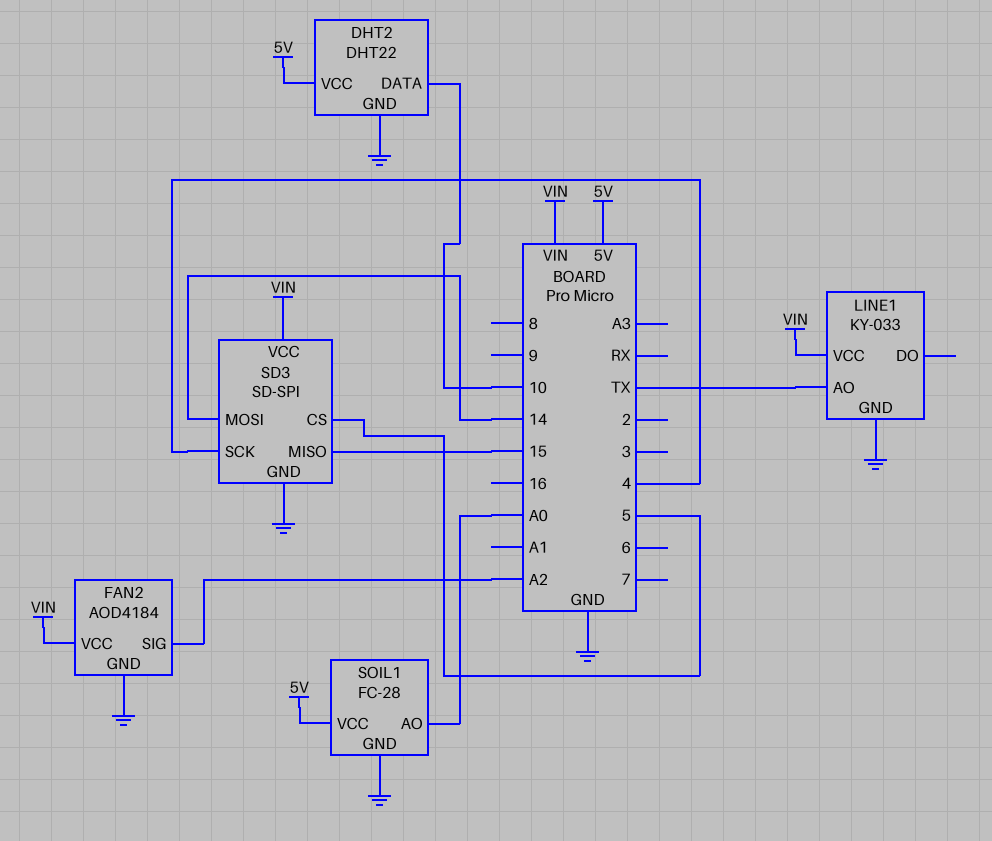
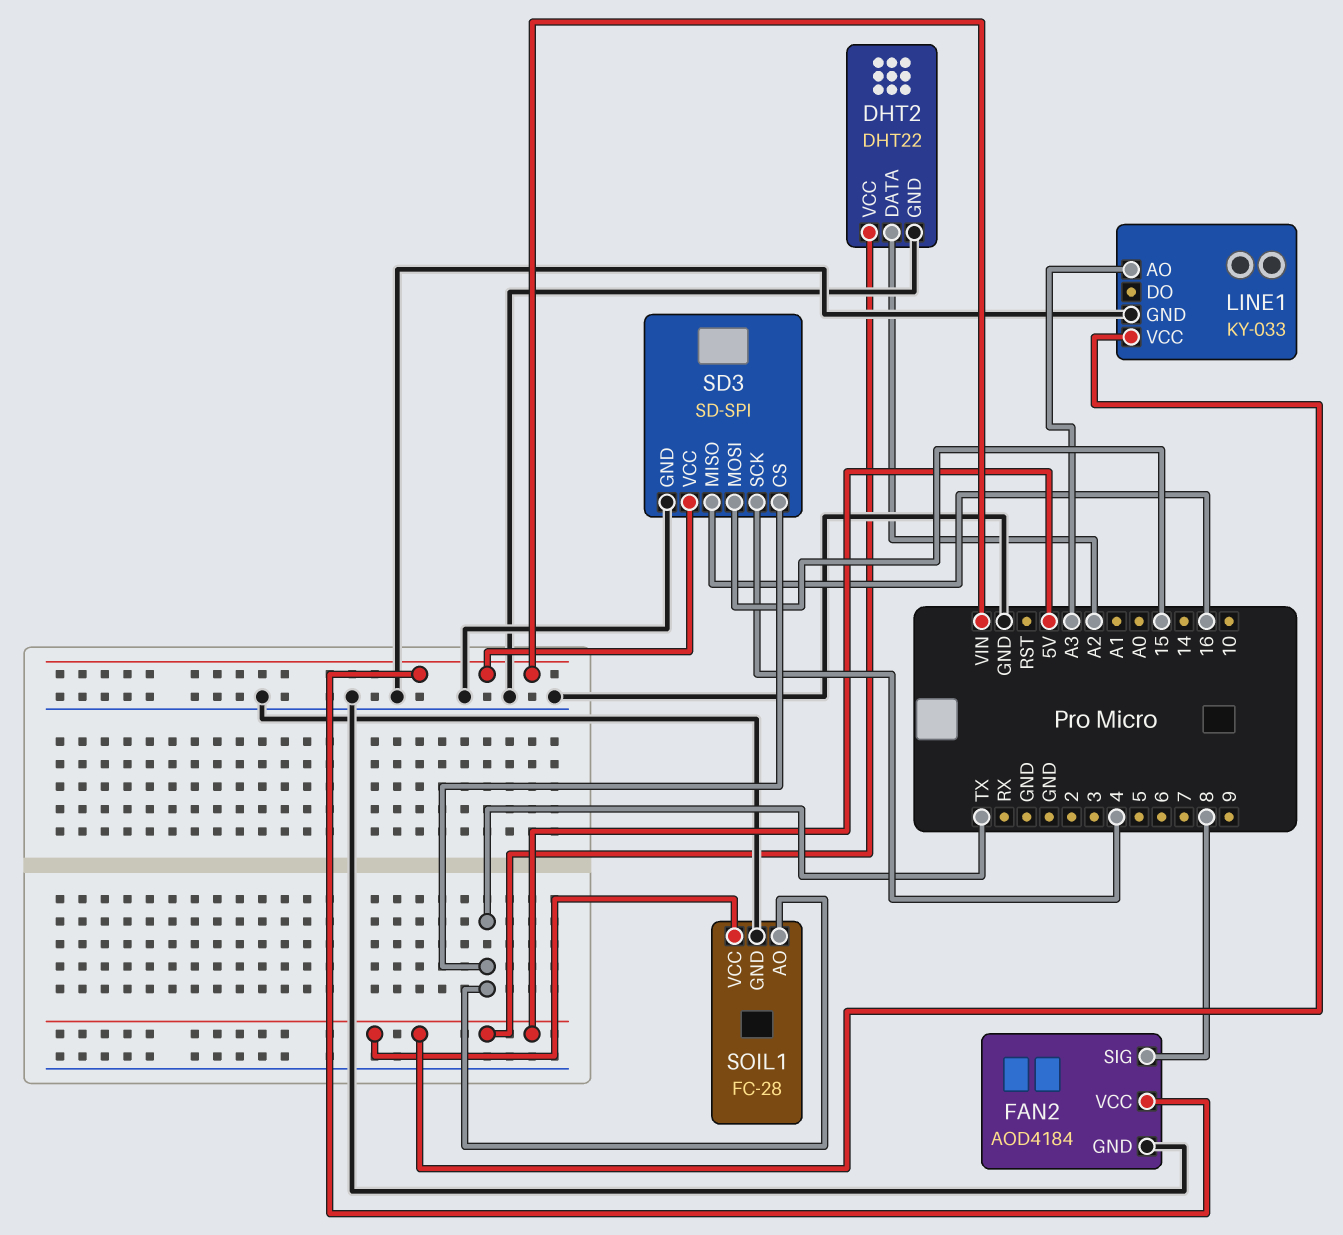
DHT2 pin DATA: 10 -> A2
FAN2 pin SIG: A2 -> 8
LINE1 pin AO: TX -> A3
LINE1 pin VCC: VIN -> 5V
SD3 pin CS: 5 -> TX
SD3 pin MISO: 15 -> 16
SD3 pin MOSI: 14 -> 15
SOIL1 pin AO: A0 -> TX

